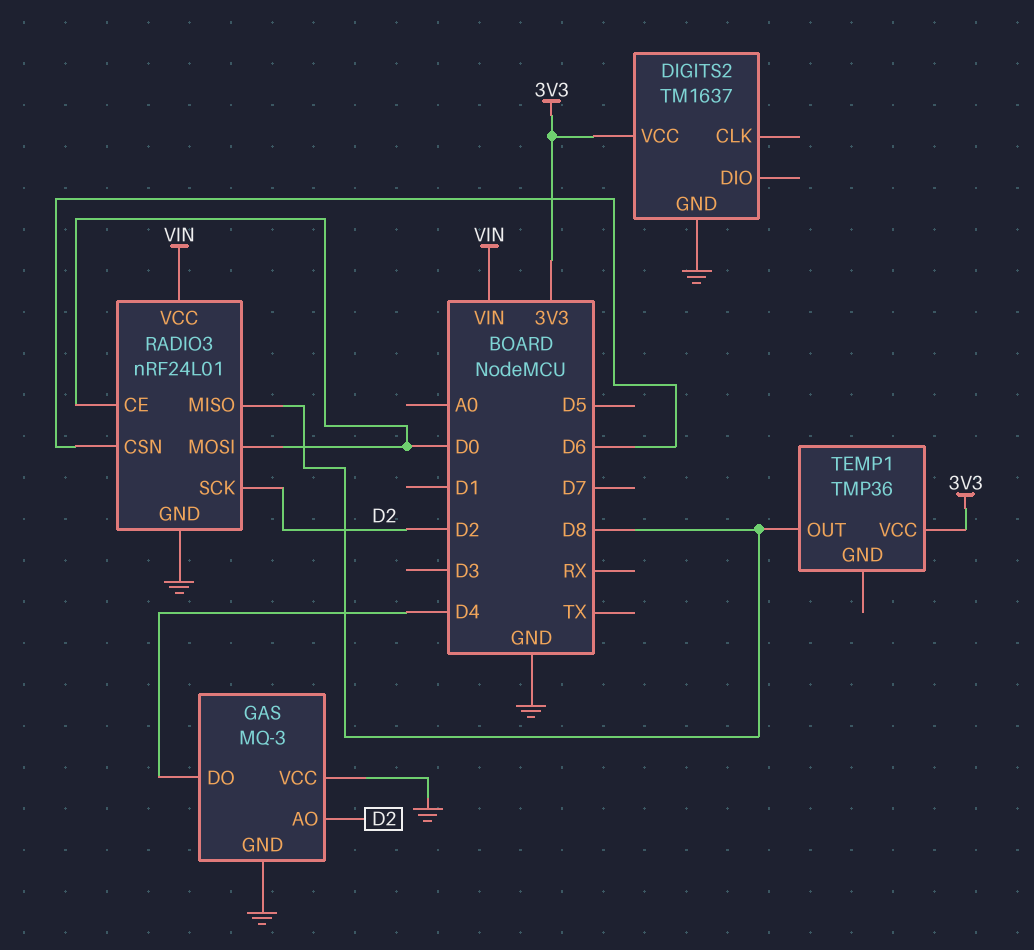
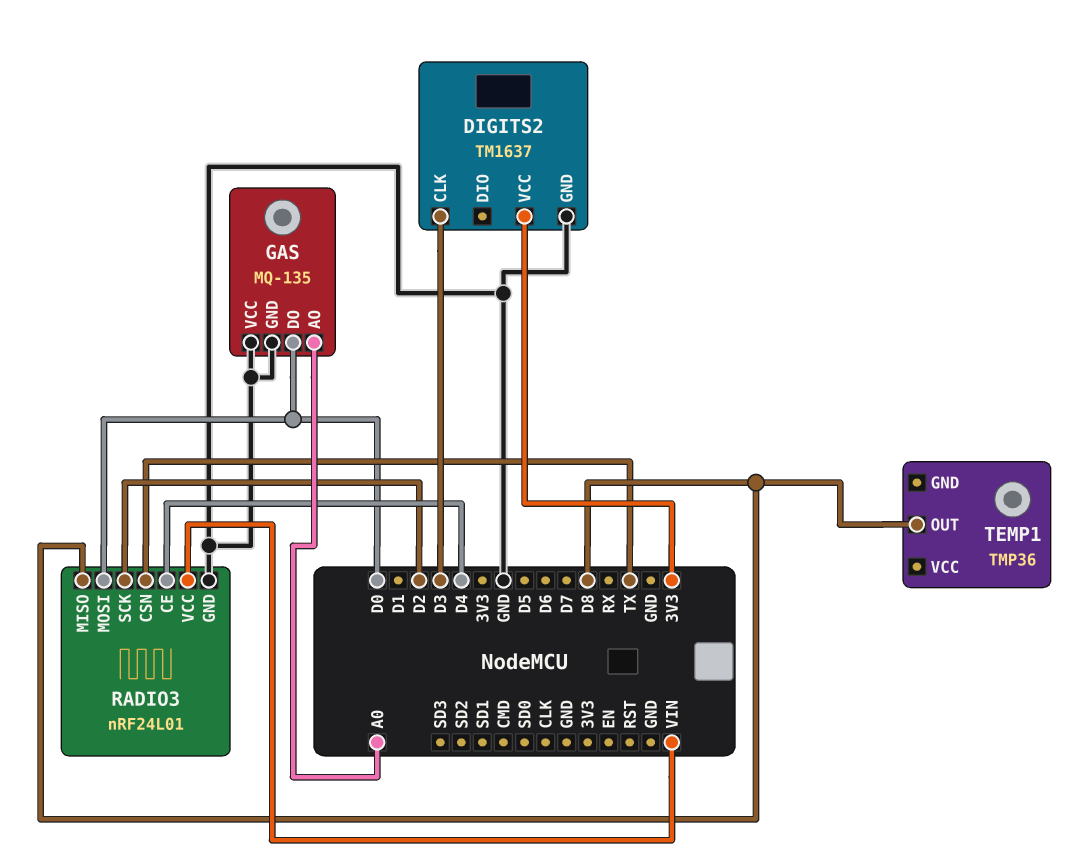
DIGITS2 pin CLK: none -> D3
GAS: MQ-3 -> MQ-135
GAS pin AO: D2 -> A0
GAS pin DO: D4 -> D0
RADIO3 pin CE: D0 -> D4
RADIO3 pin CSN: D6 -> TX
TEMP1 pin VCC: 3V3 -> none

